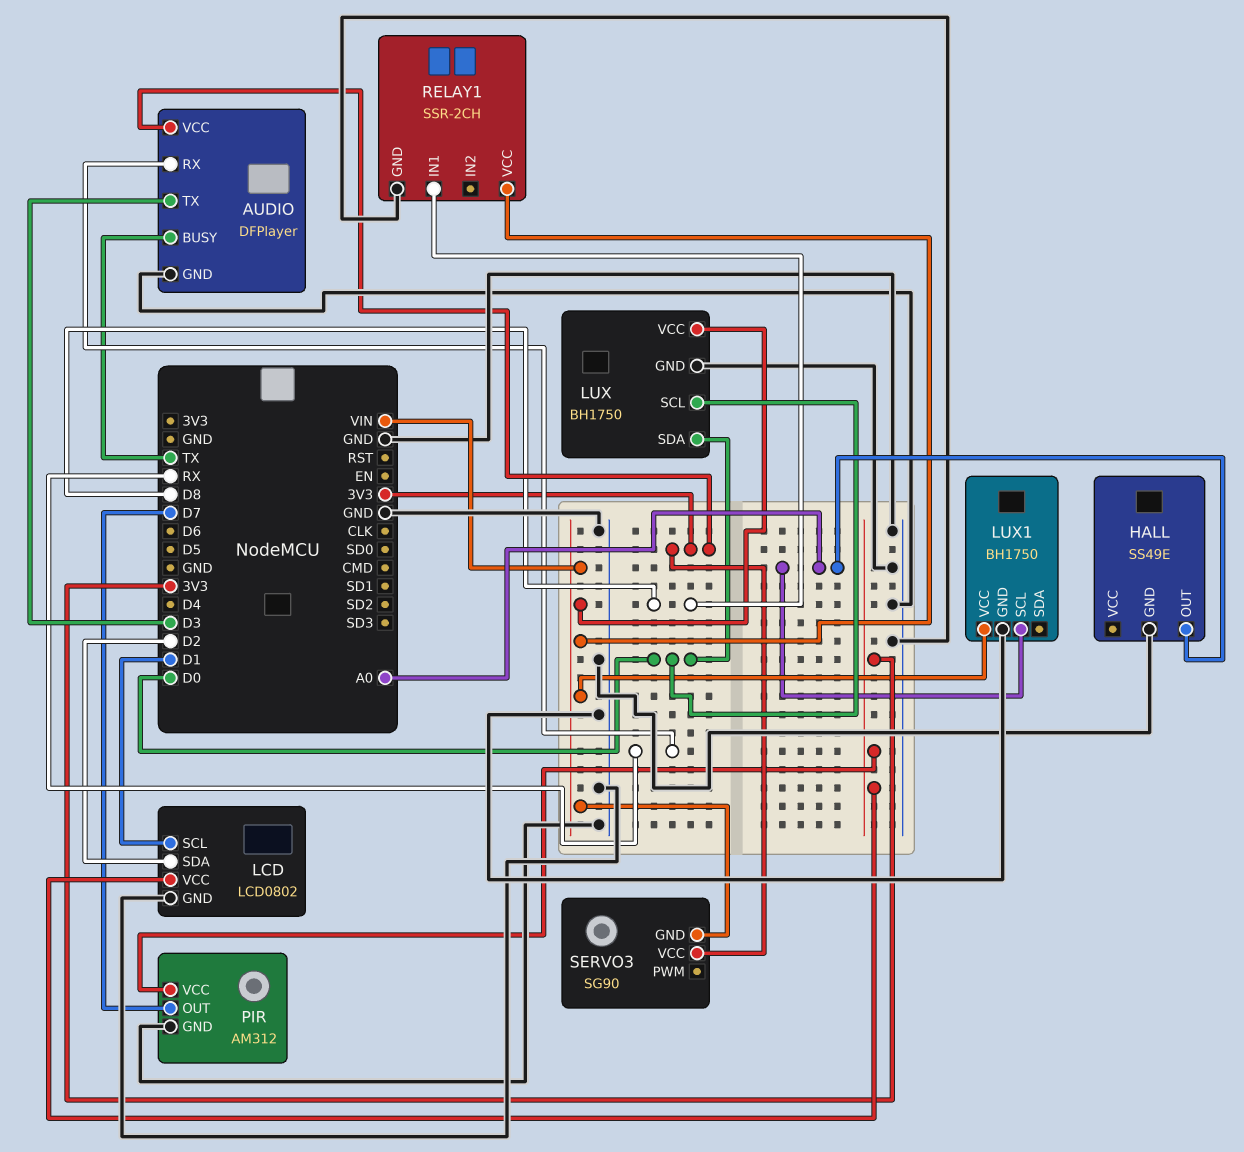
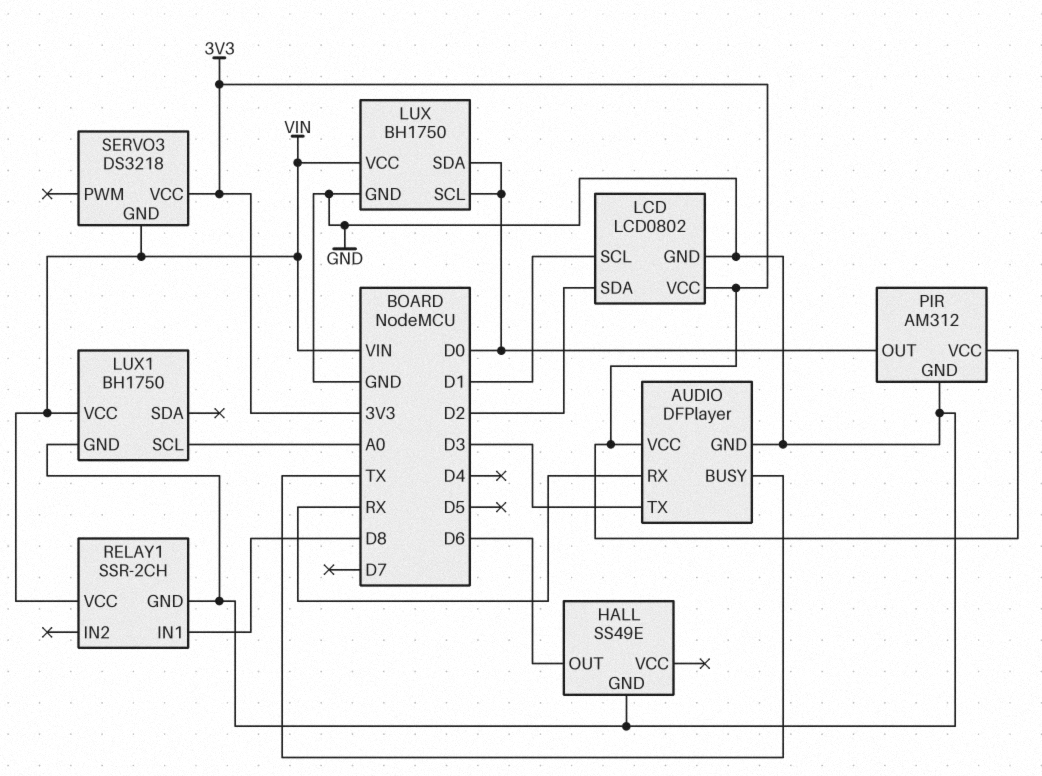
HALL pin OUT: A0 -> D6
PIR pin OUT: D7 -> D0
SERVO3: SG90 -> DS3218

